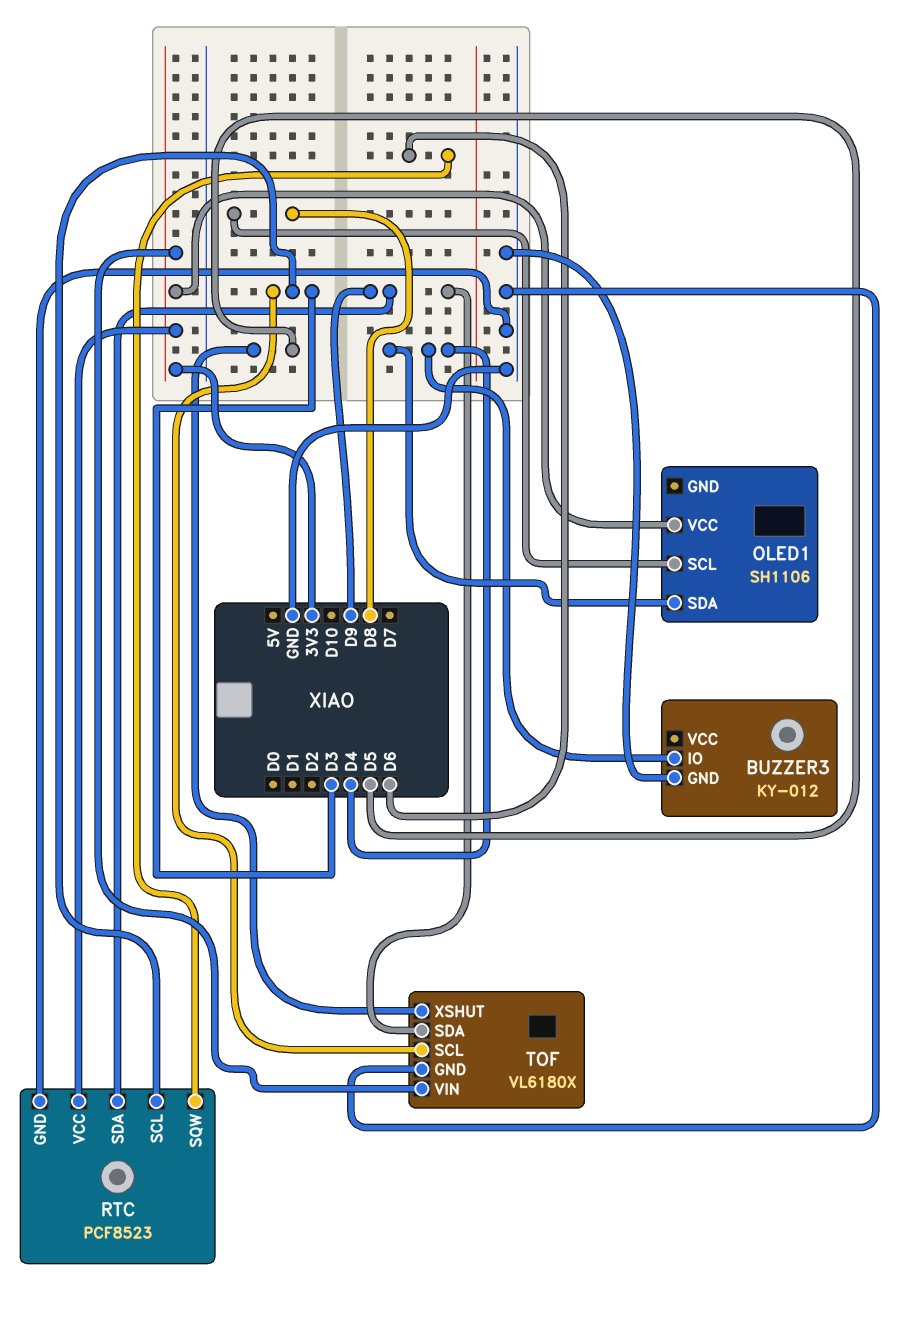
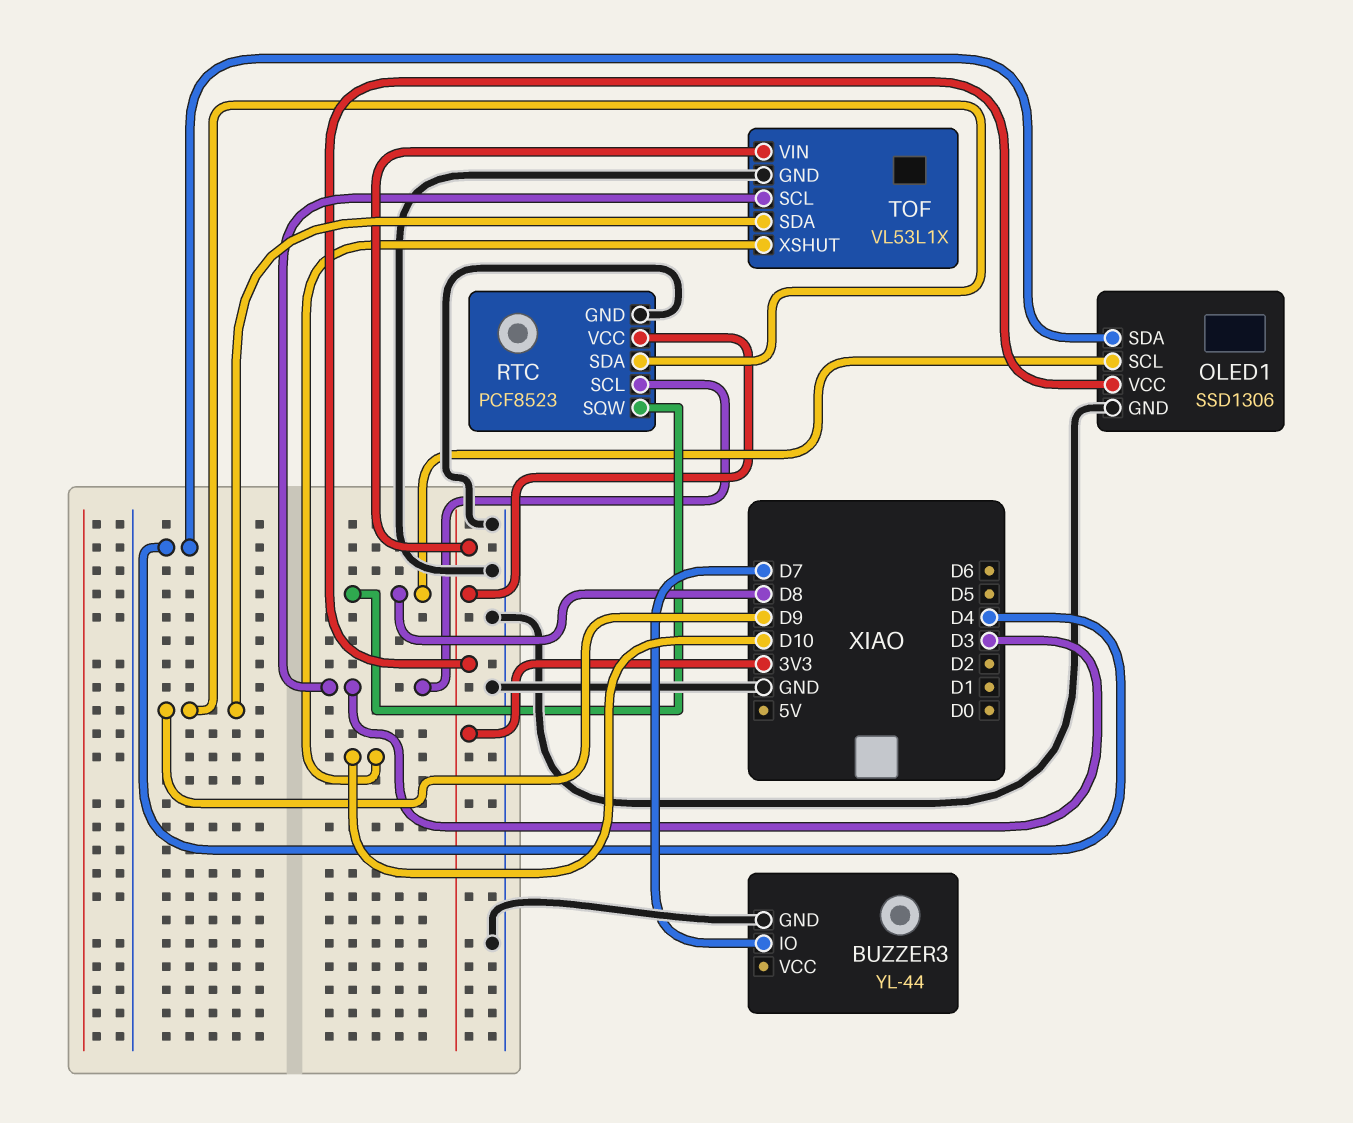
BUZZER3: KY-012 -> YL-44
BUZZER3 pin IO: D4 -> D7
OLED1: SH1106 -> SSD1306
OLED1 pin GND: none -> GND
RTC pin SQW: D6 -> D8
TOF: VL6180X -> VL53L1X
TOF pin XSHUT: D5 -> D10

